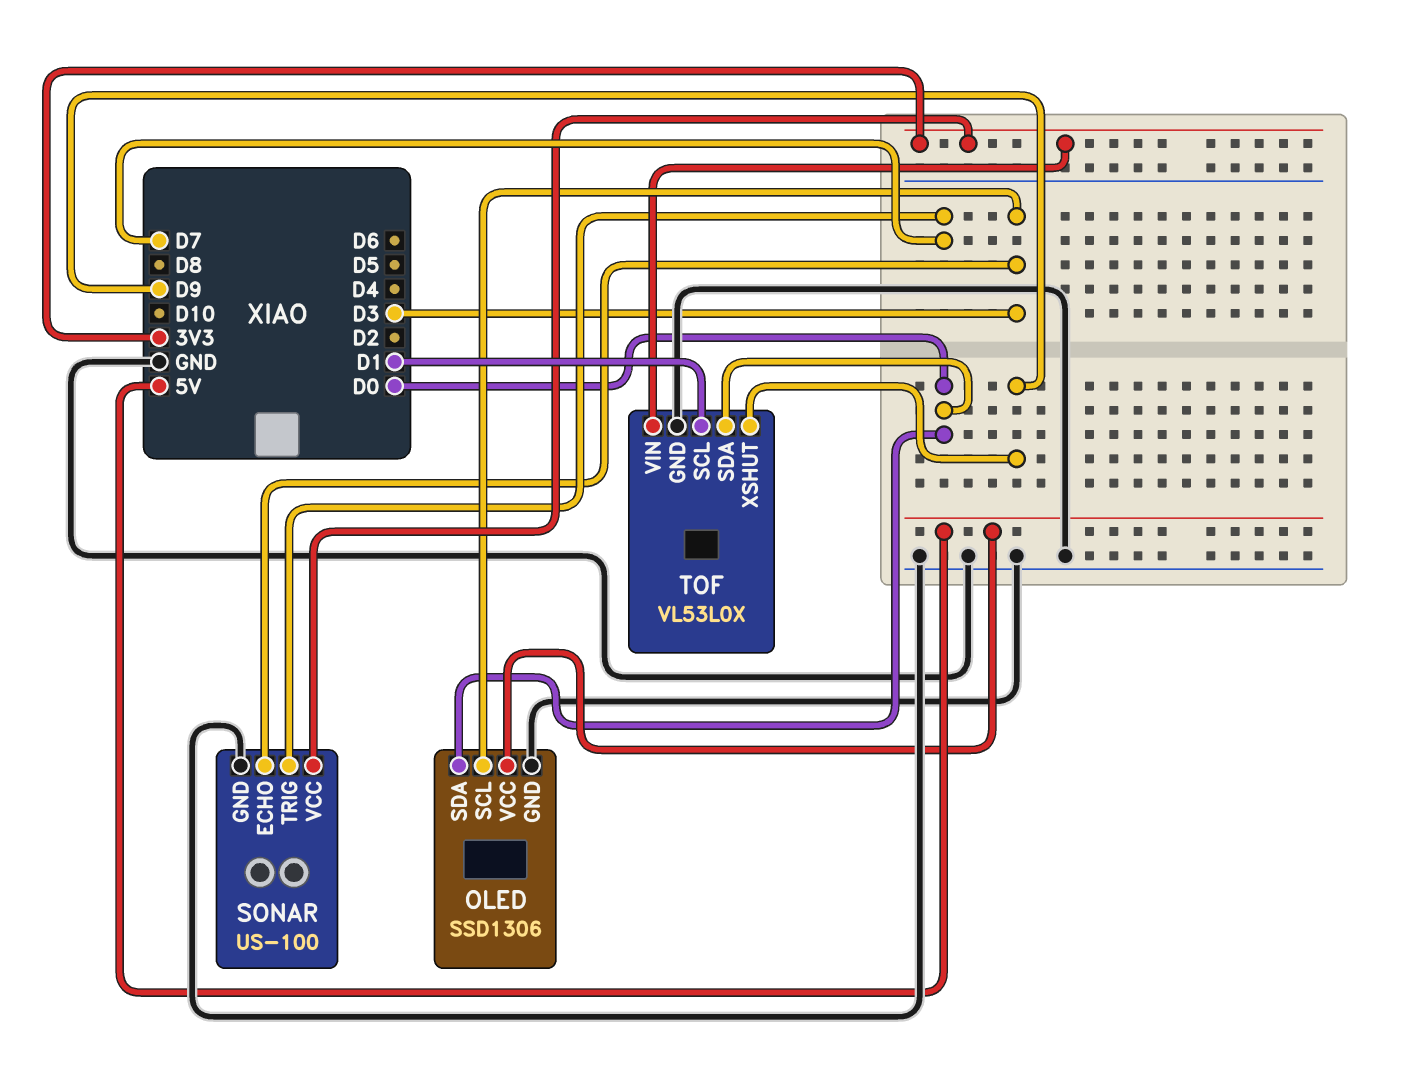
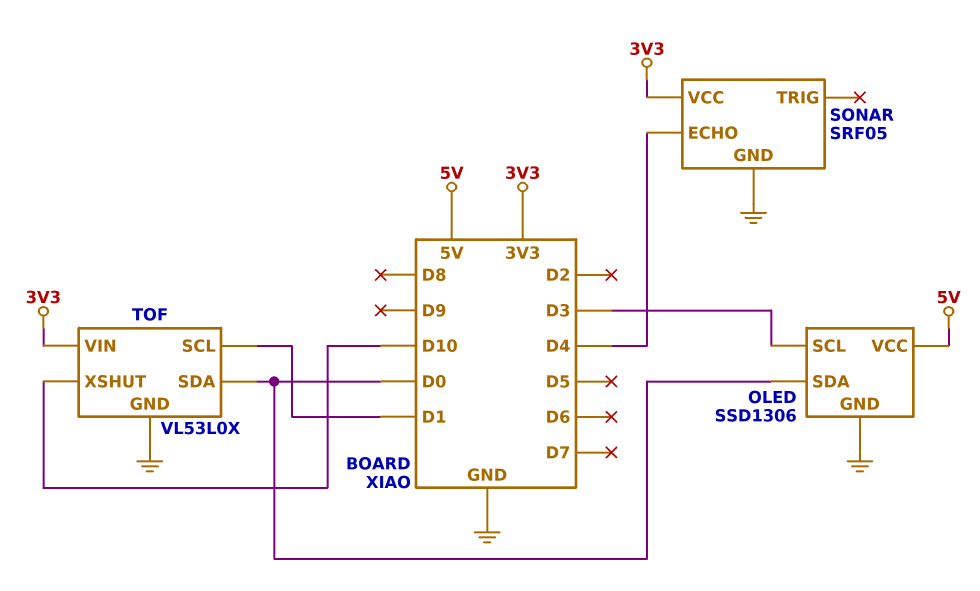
SONAR: US-100 -> SRF05
SONAR pin ECHO: D3 -> D4
SONAR pin TRIG: D7 -> none
TOF pin XSHUT: D9 -> D10

